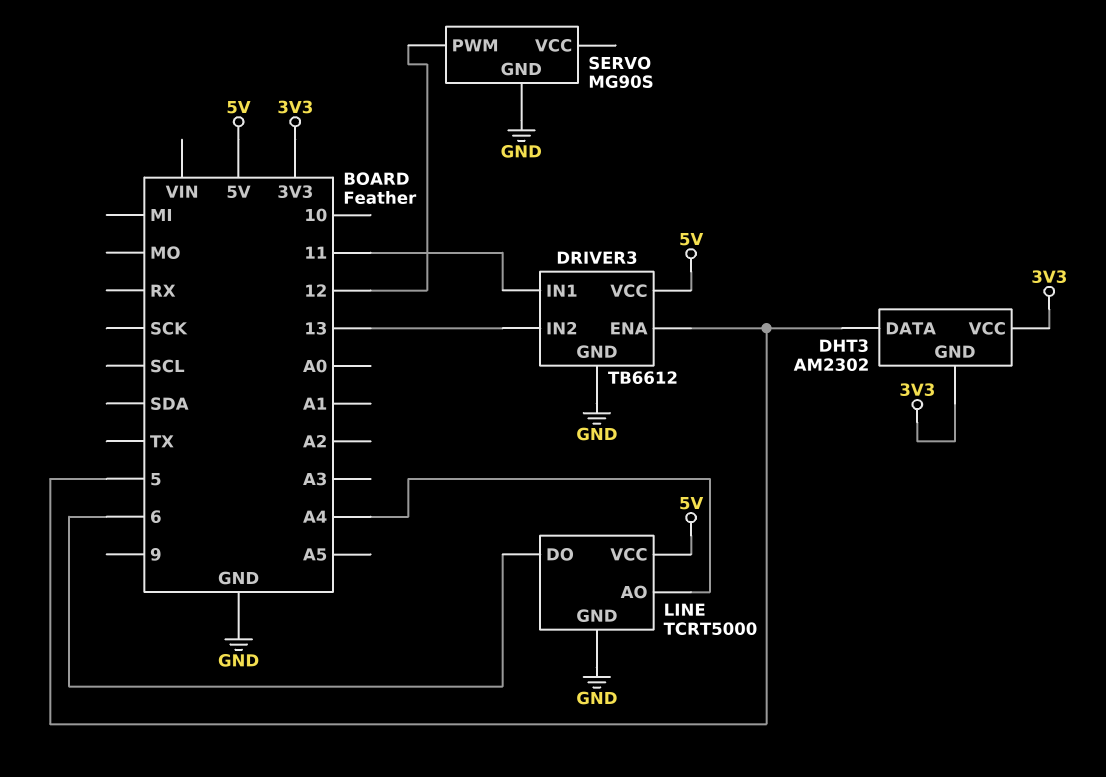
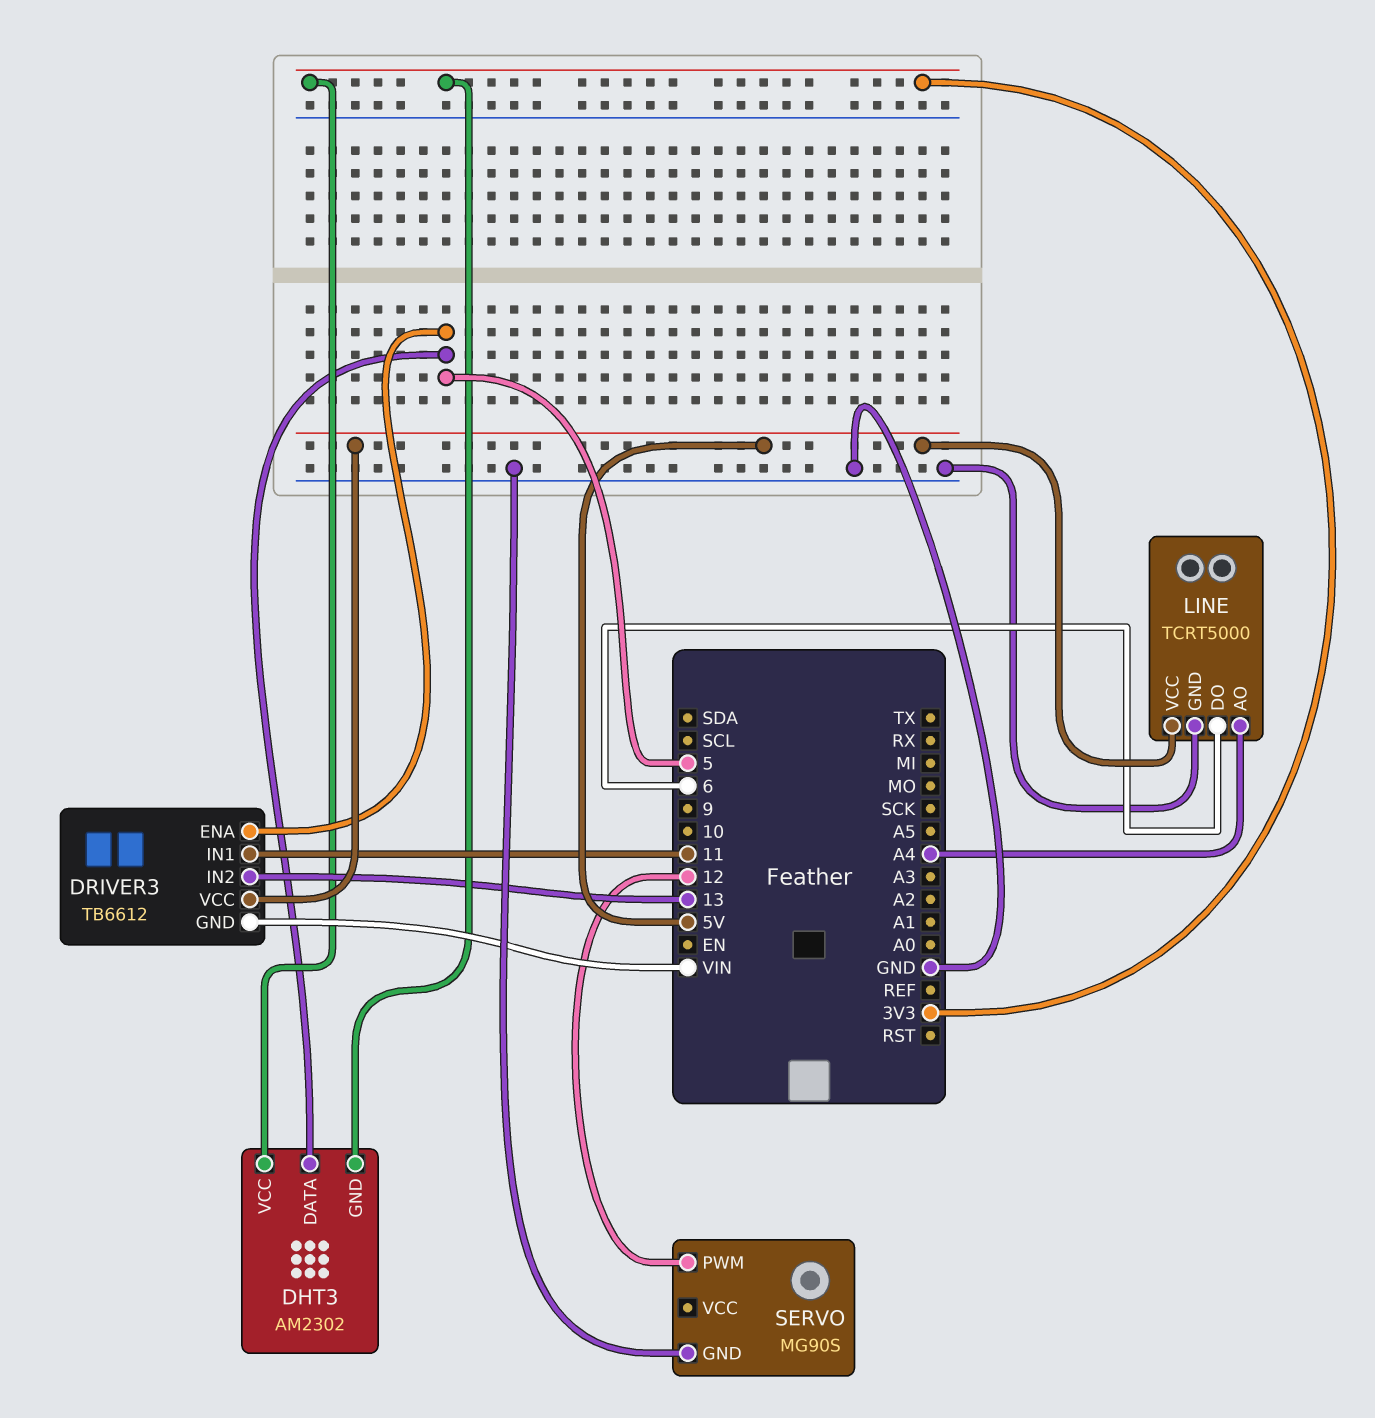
DRIVER3 pin GND: GND -> VIN

